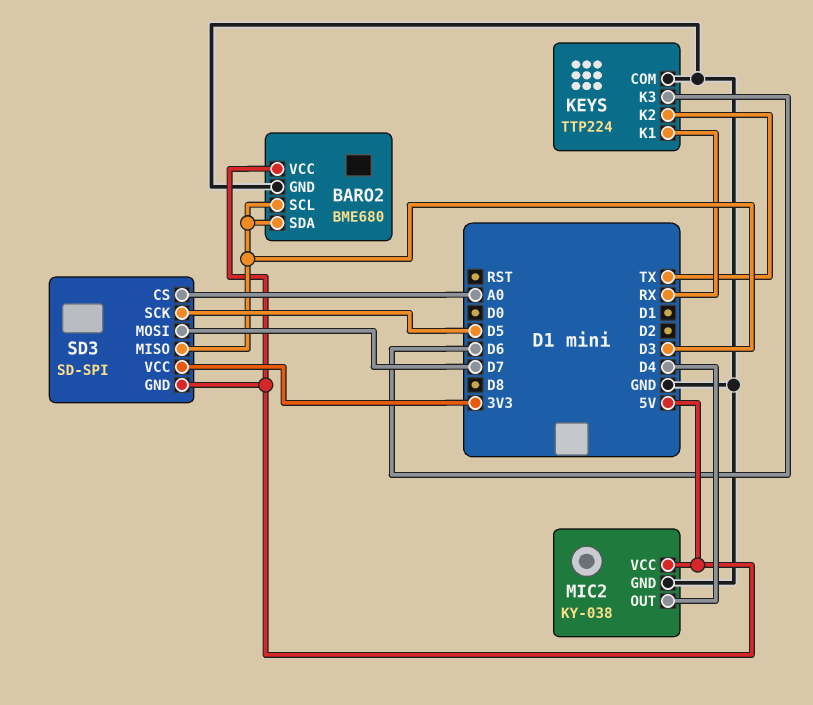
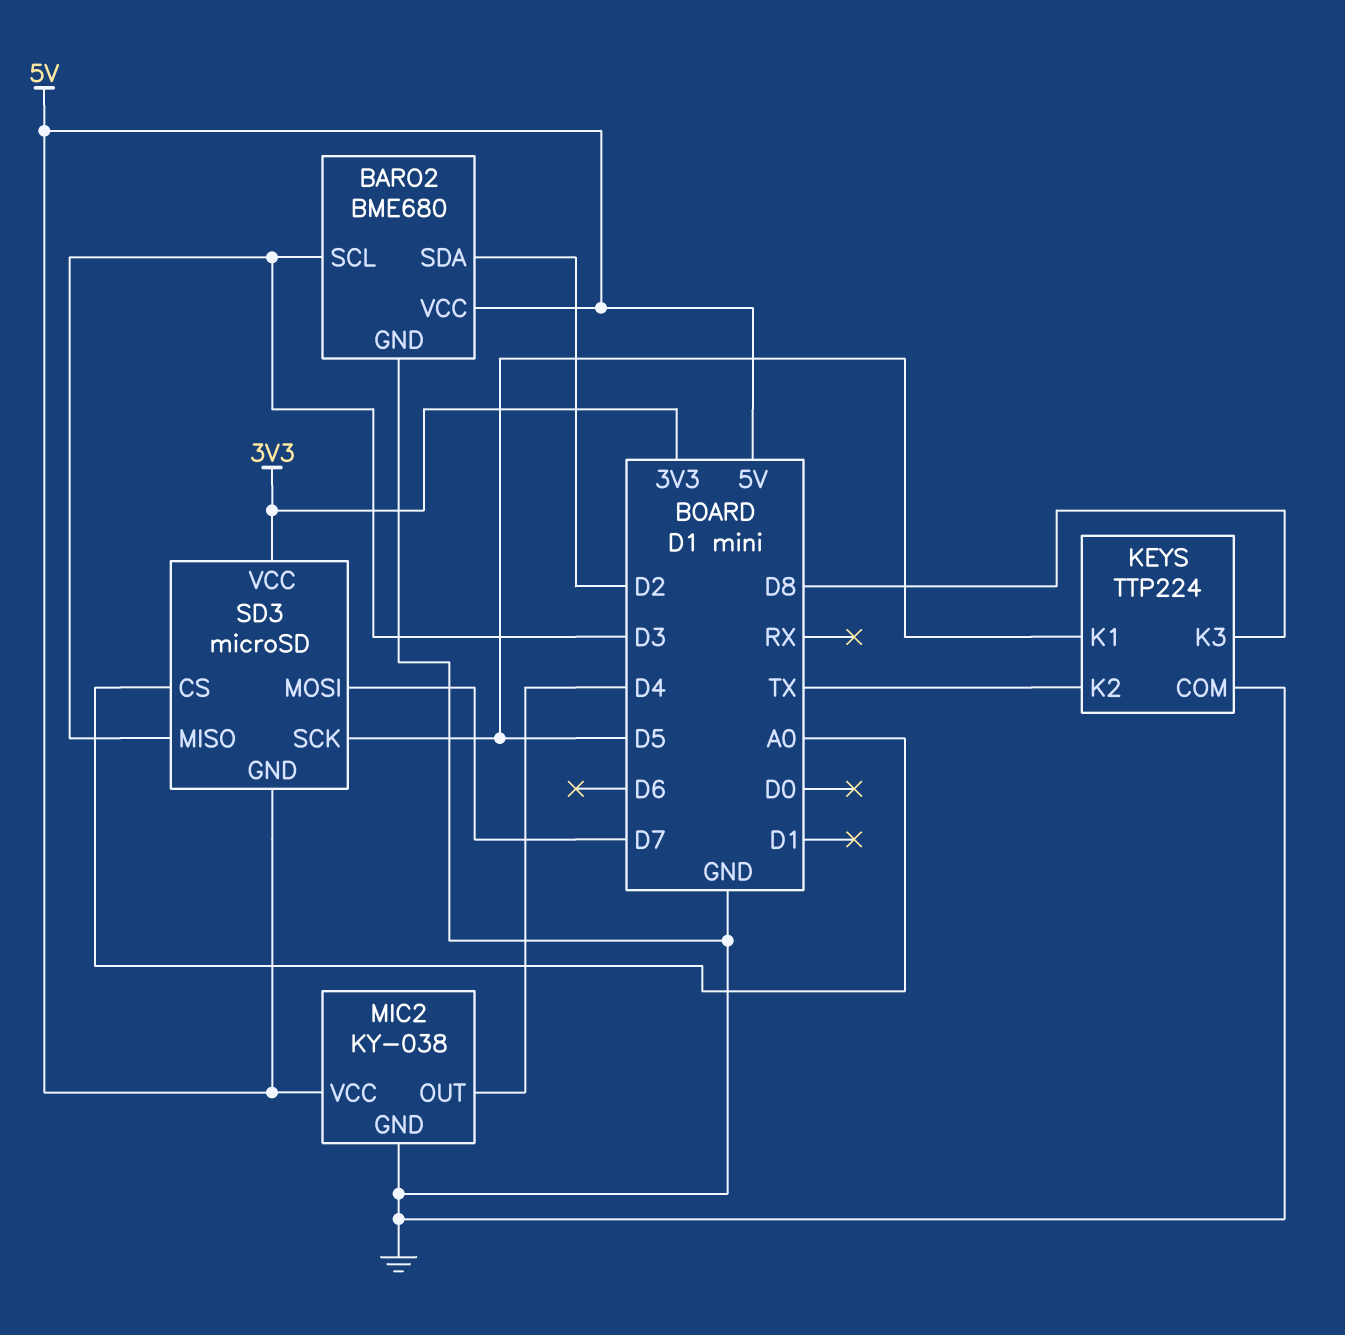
BARO2 pin SDA: D3 -> D2
KEYS pin K1: RX -> D5
KEYS pin K3: D6 -> D8
SD3: SD-SPI -> microSD

